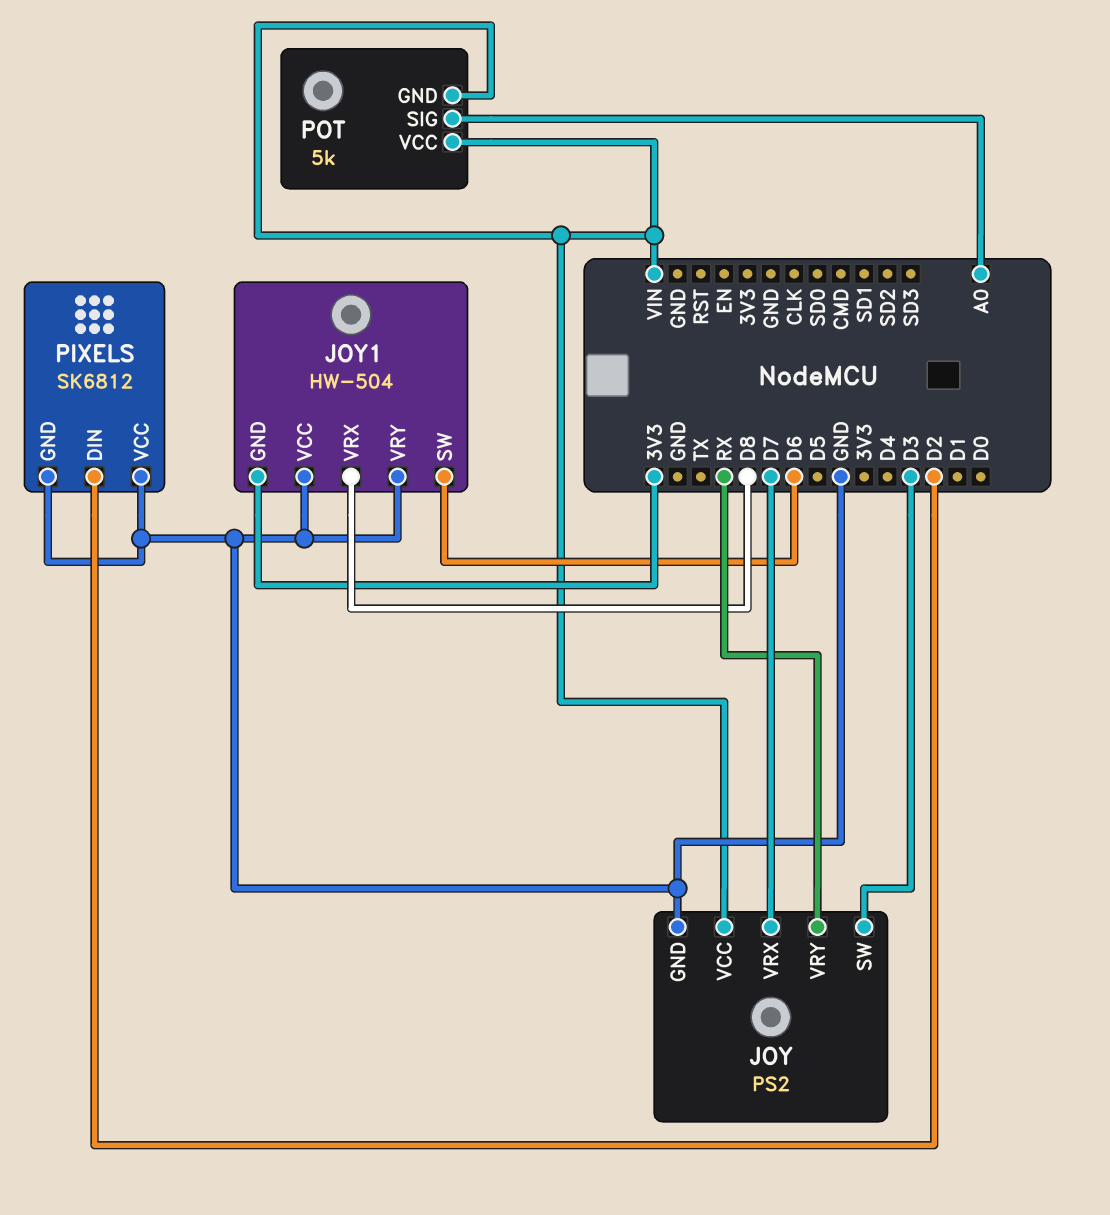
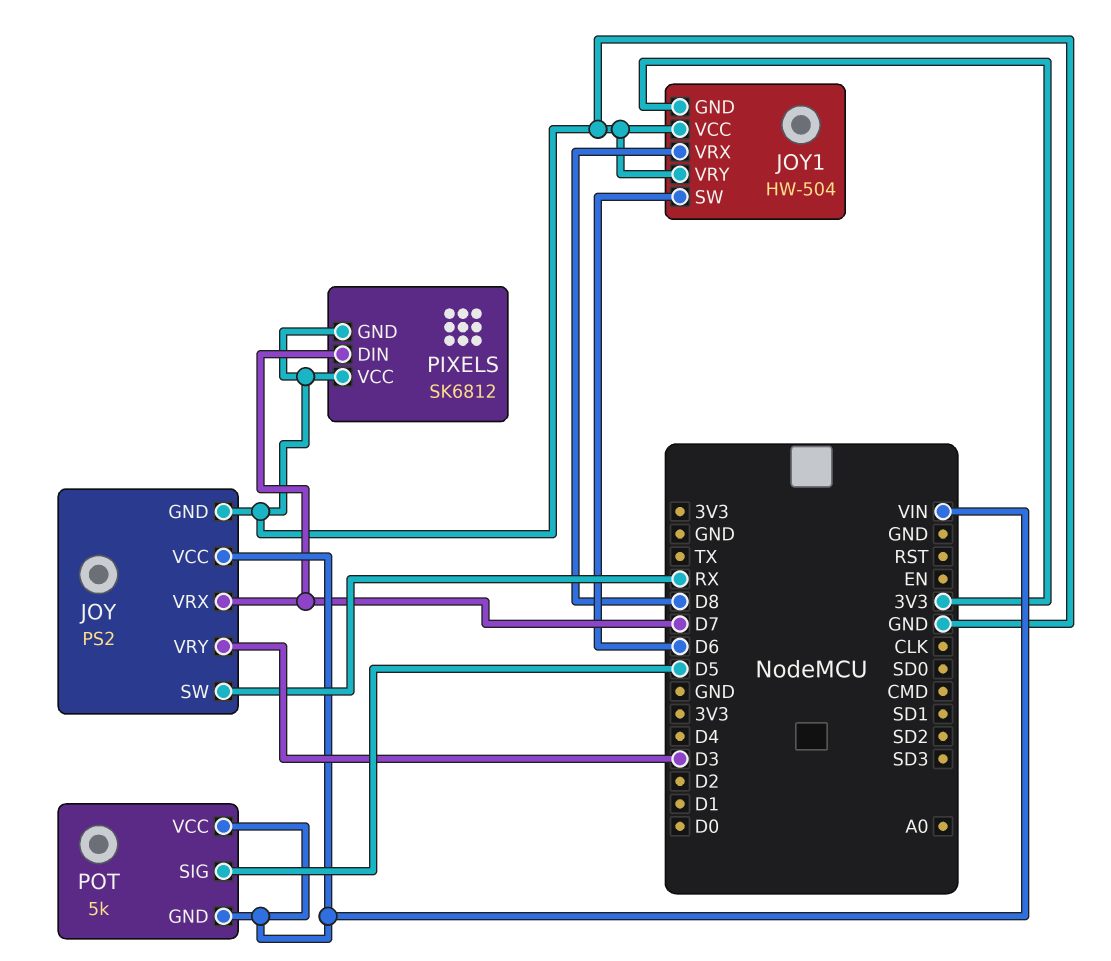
JOY pin SW: D3 -> RX
JOY pin VRY: RX -> D3
PIXELS pin DIN: D2 -> D7
POT pin SIG: A0 -> D5

